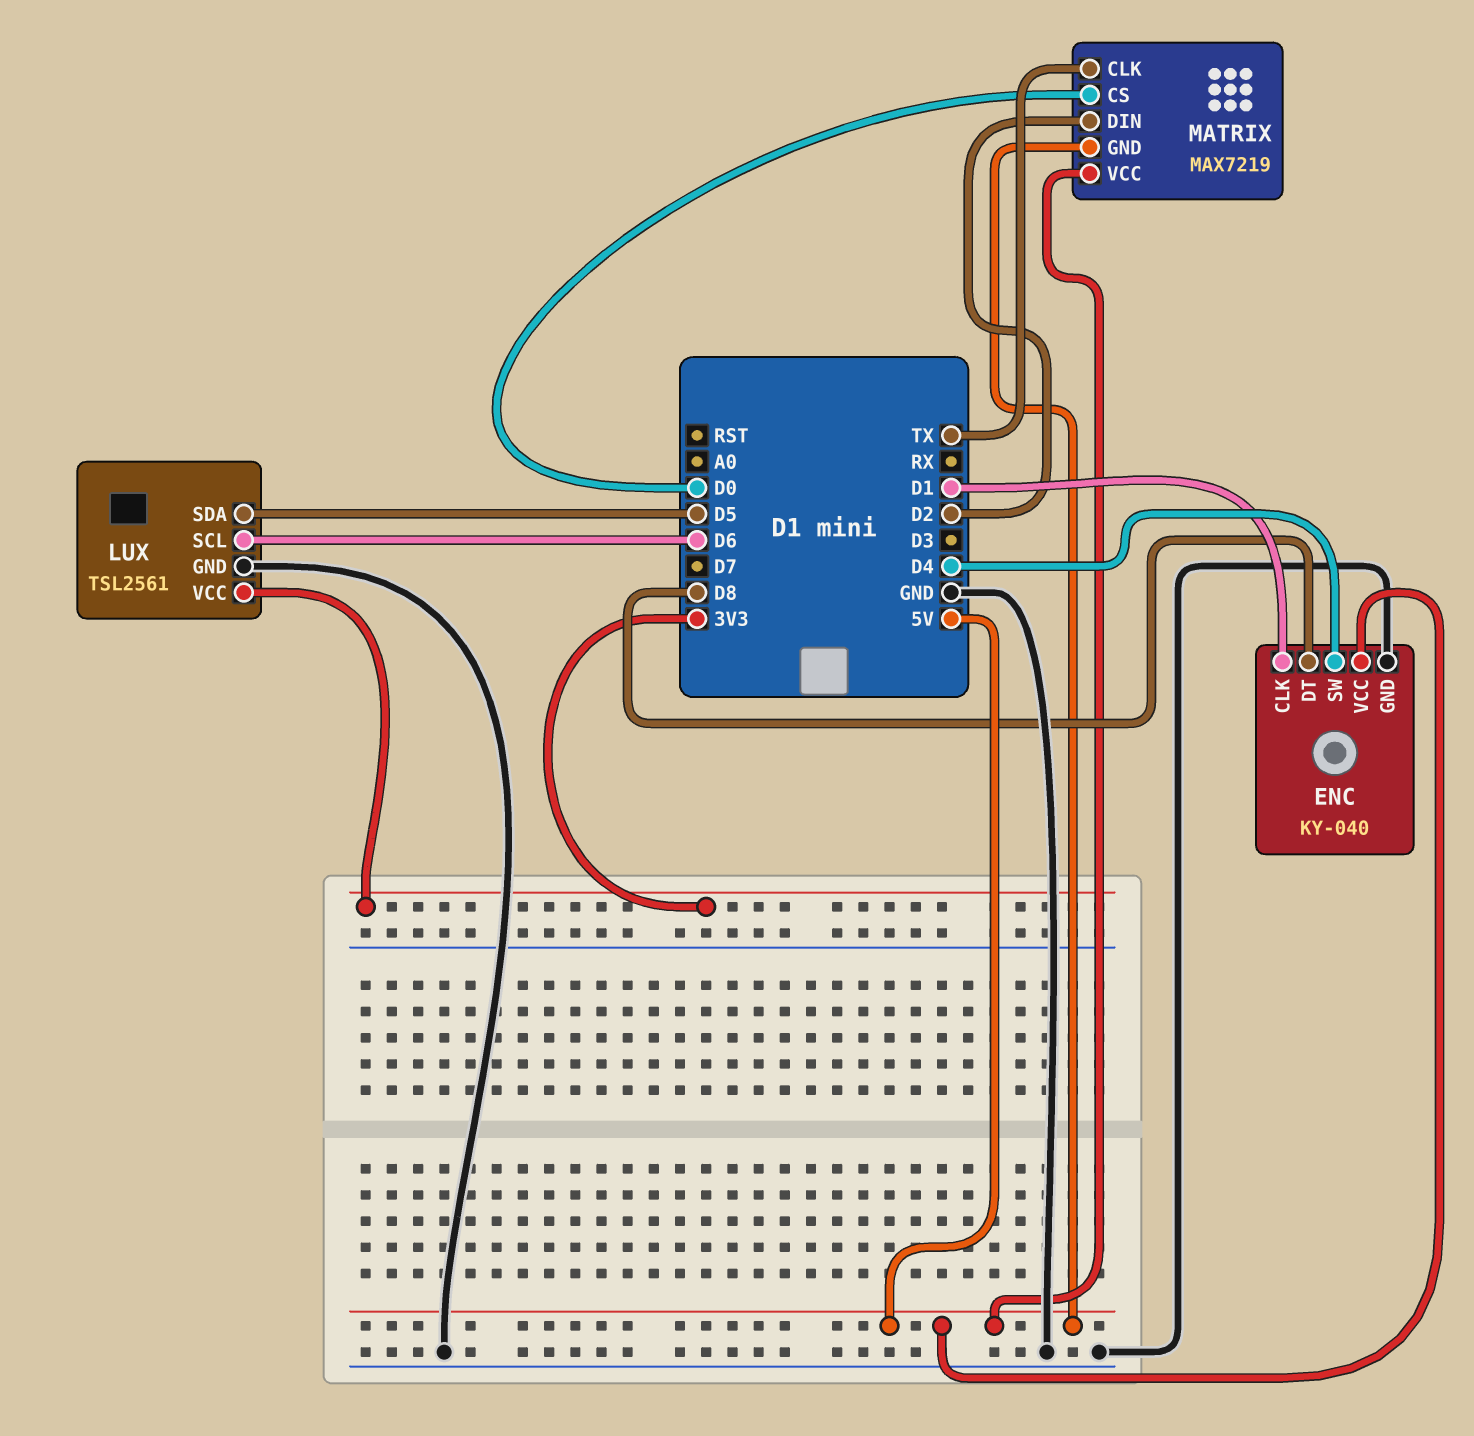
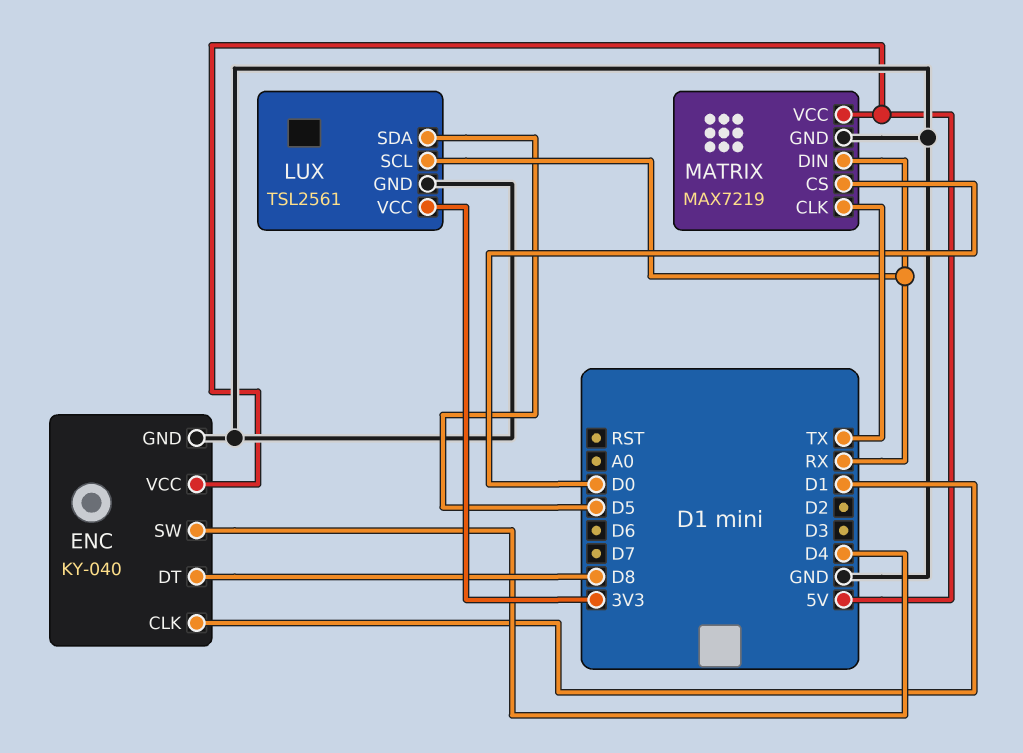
LUX pin SCL: D6 -> RX
MATRIX pin DIN: D2 -> RX
MATRIX pin GND: 5V -> GND

